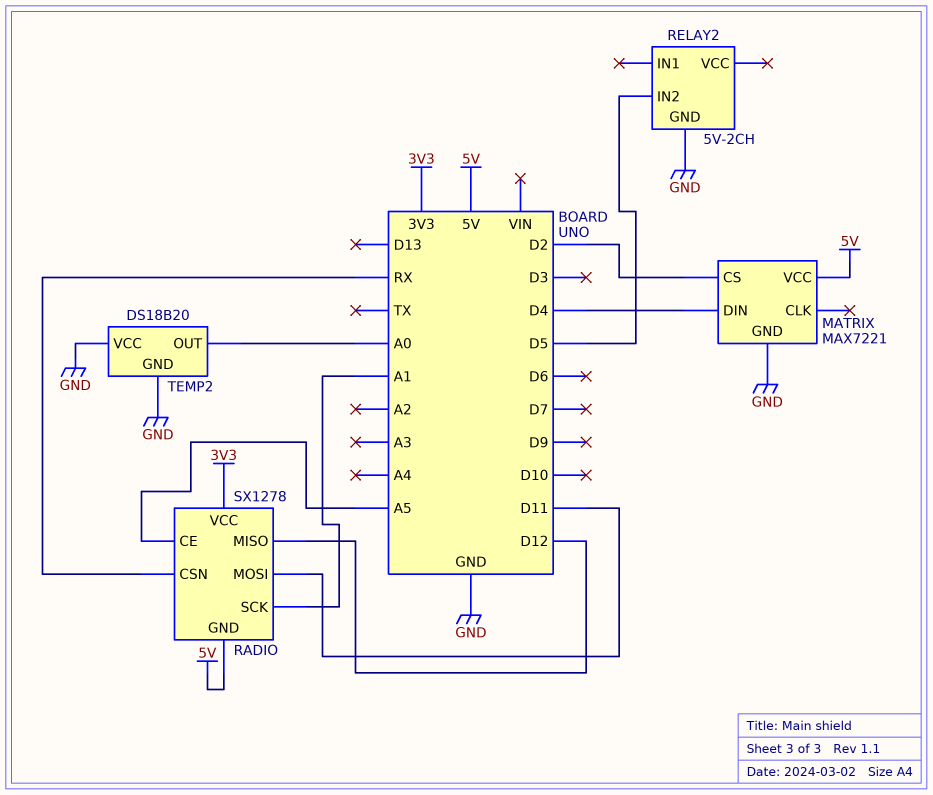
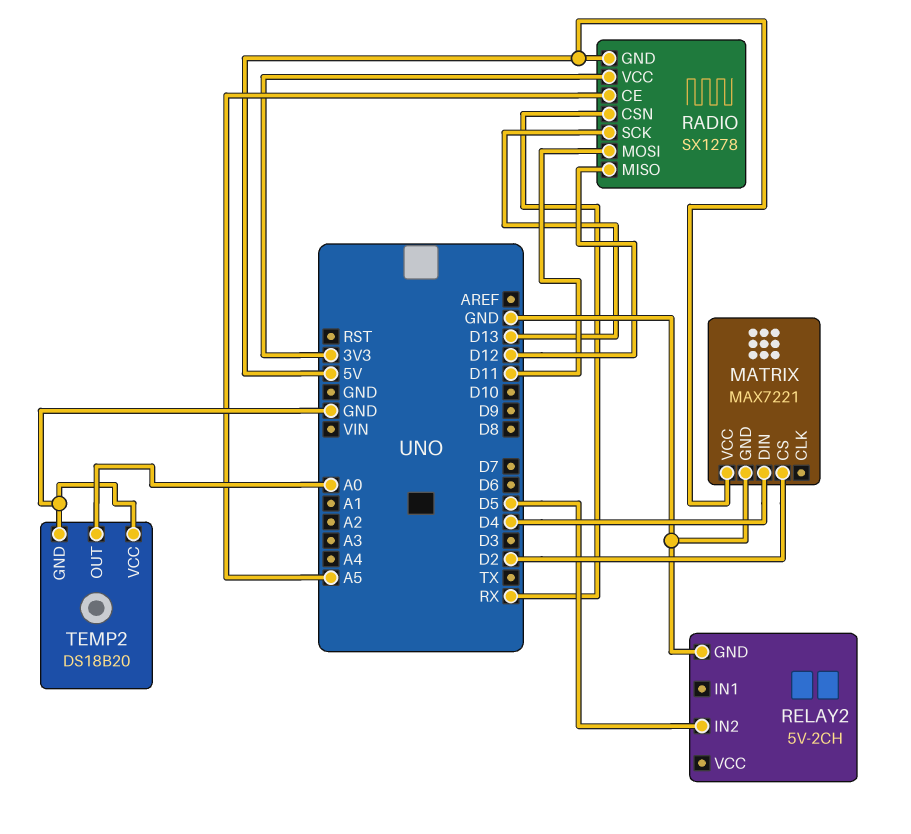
RADIO pin SCK: A1 -> D13

